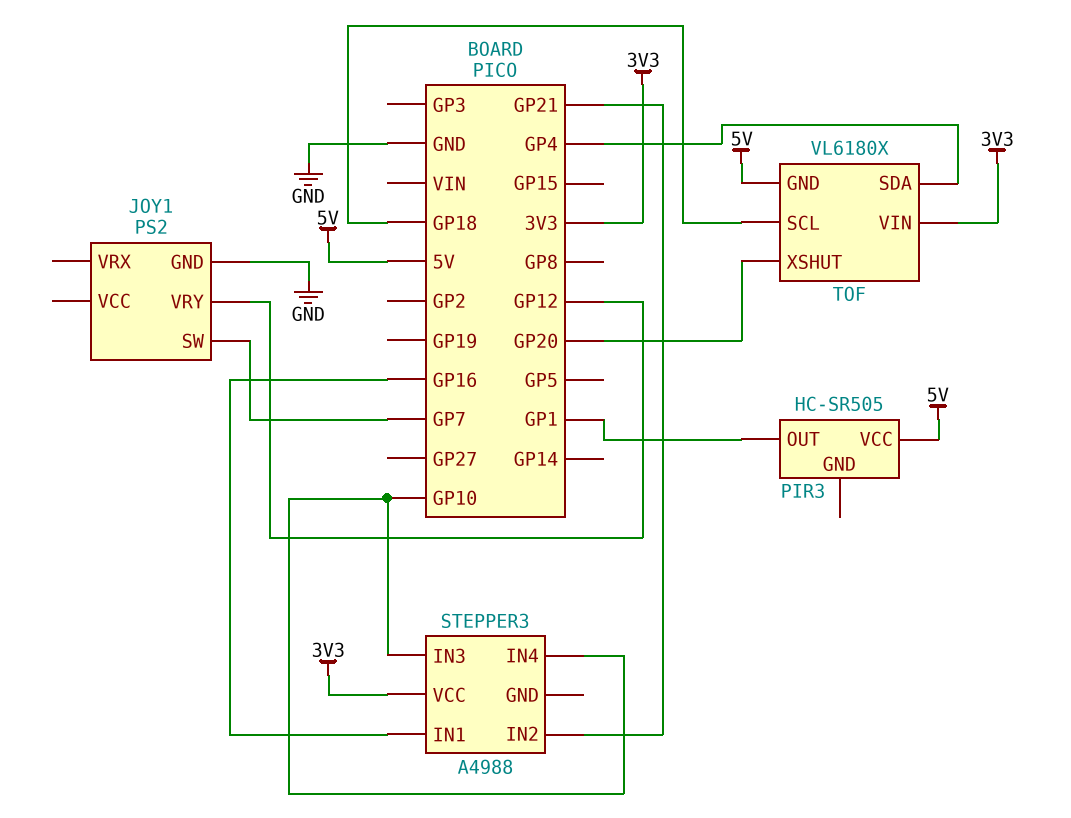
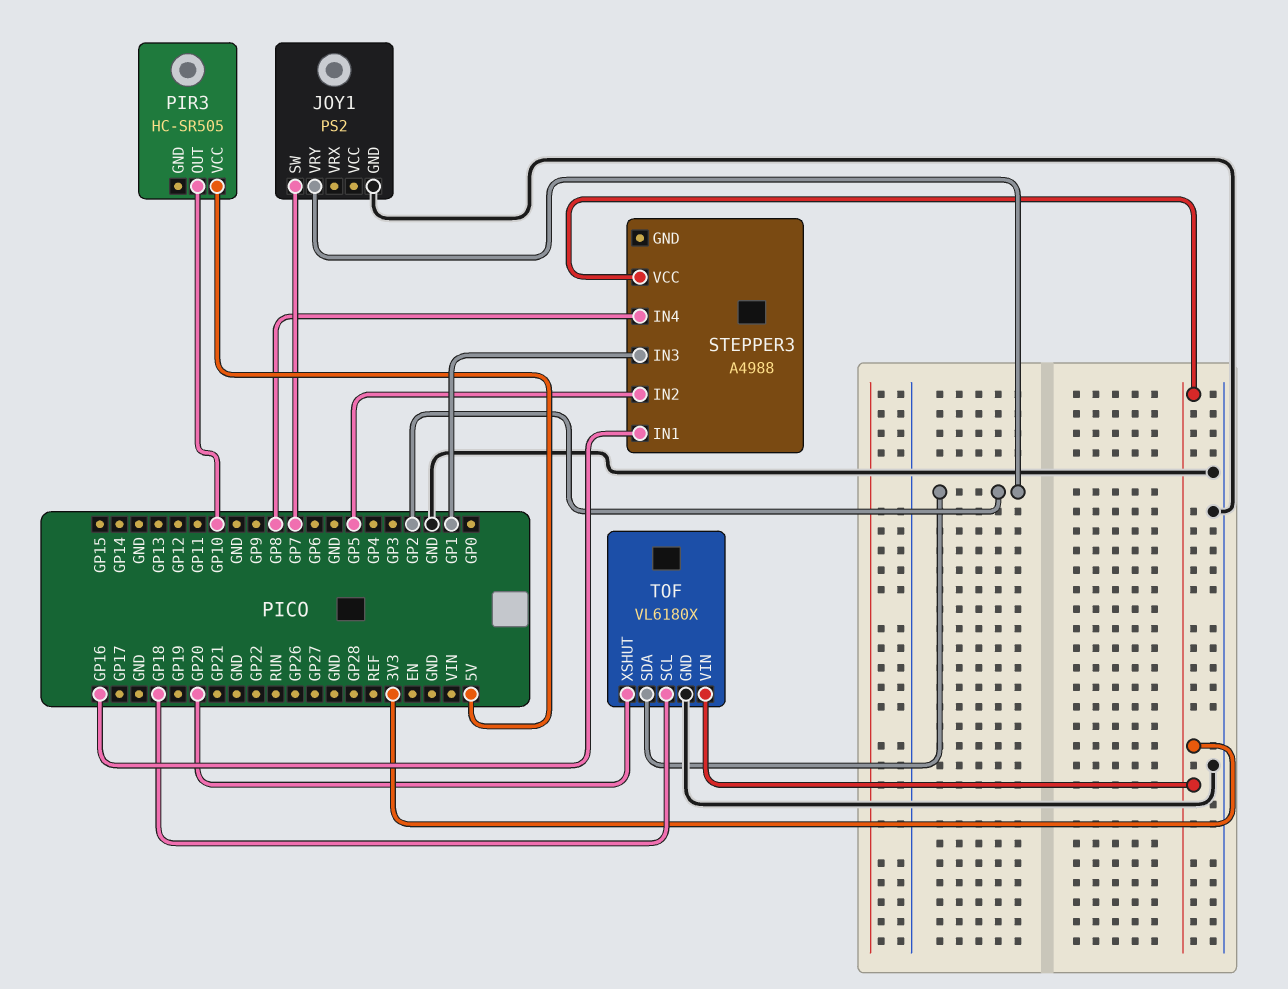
JOY1 pin VRY: GP12 -> GP2
PIR3 pin OUT: GP1 -> GP10
STEPPER3 pin IN2: GP21 -> GP5
STEPPER3 pin IN3: GP10 -> GP1
STEPPER3 pin IN4: GP10 -> GP8
TOF pin GND: 5V -> GND
TOF pin SDA: GP4 -> GP2

